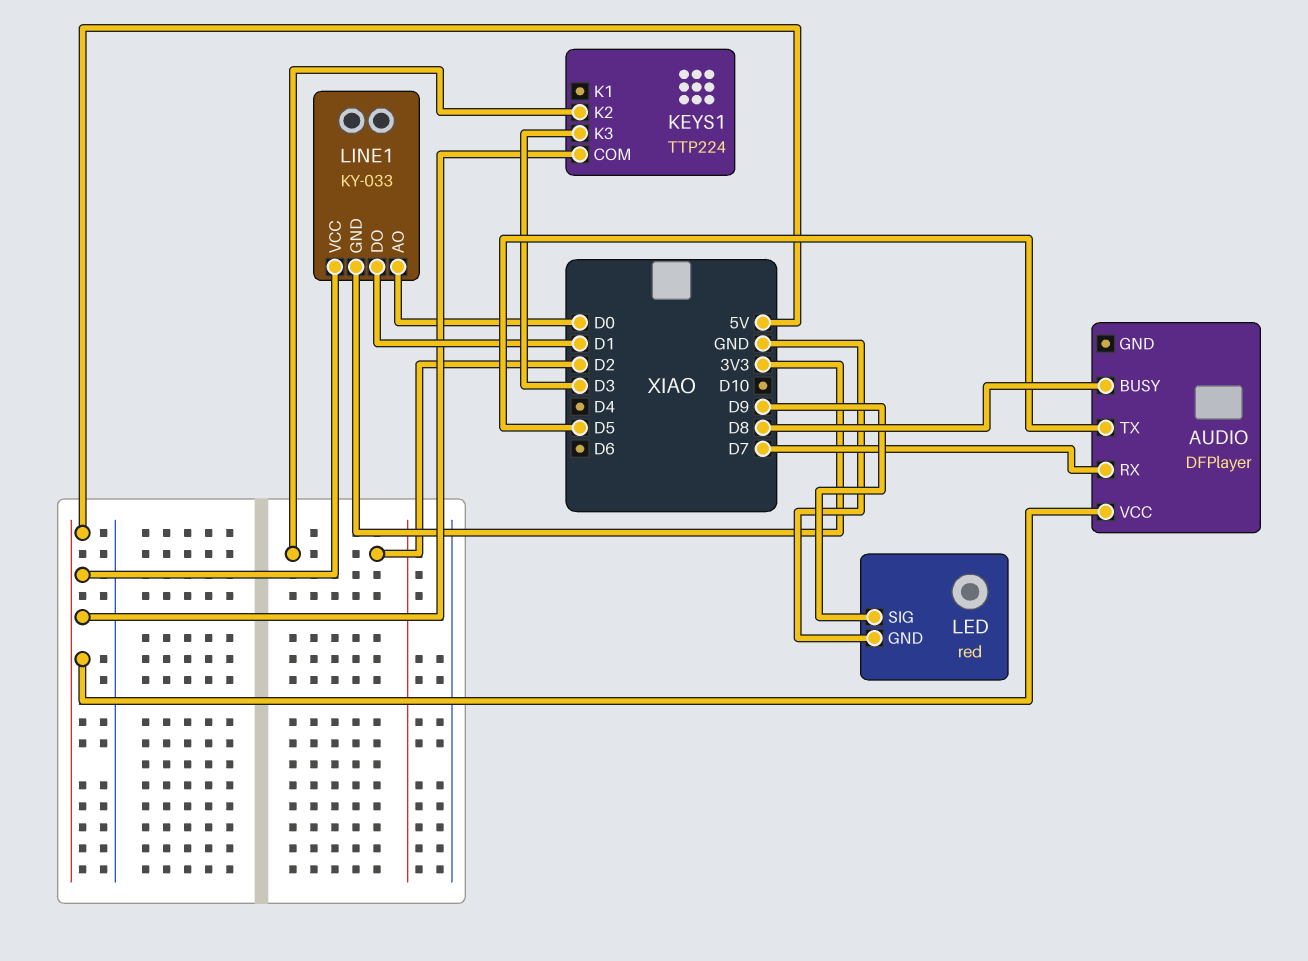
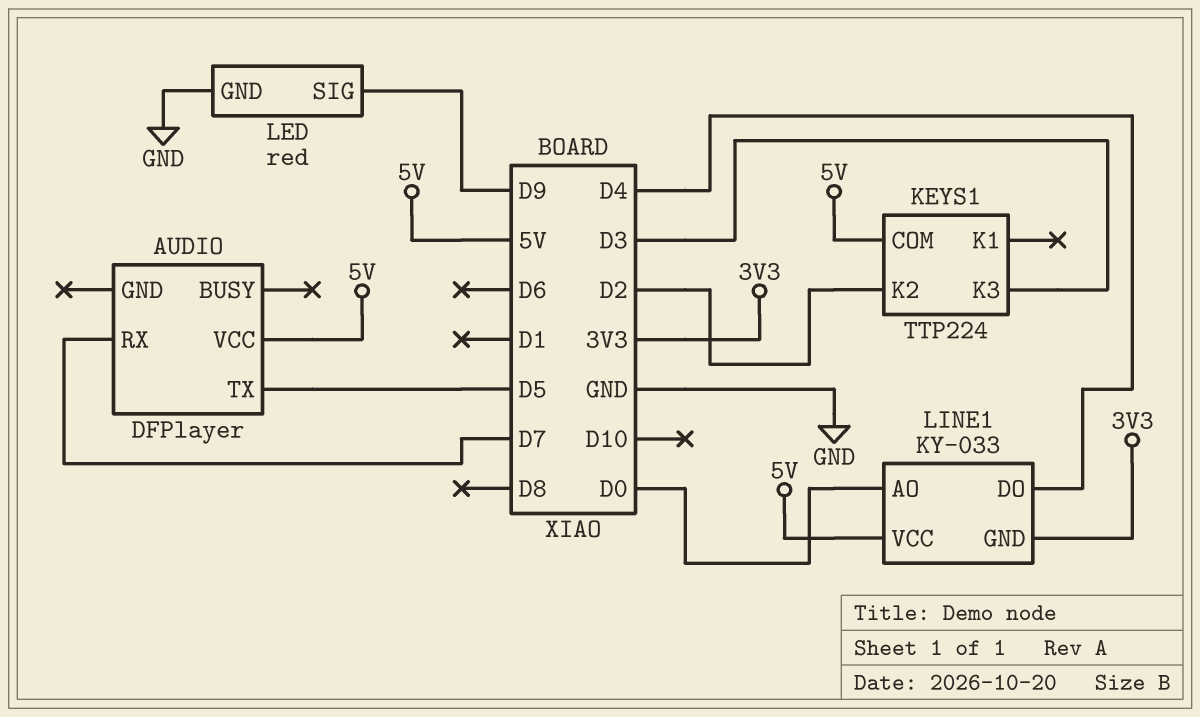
AUDIO pin BUSY: D8 -> none
LINE1 pin DO: D1 -> D4

